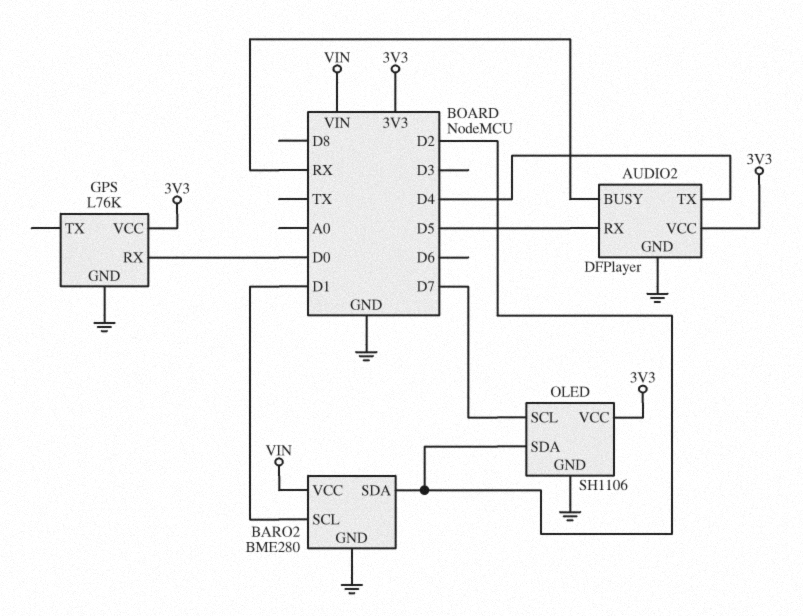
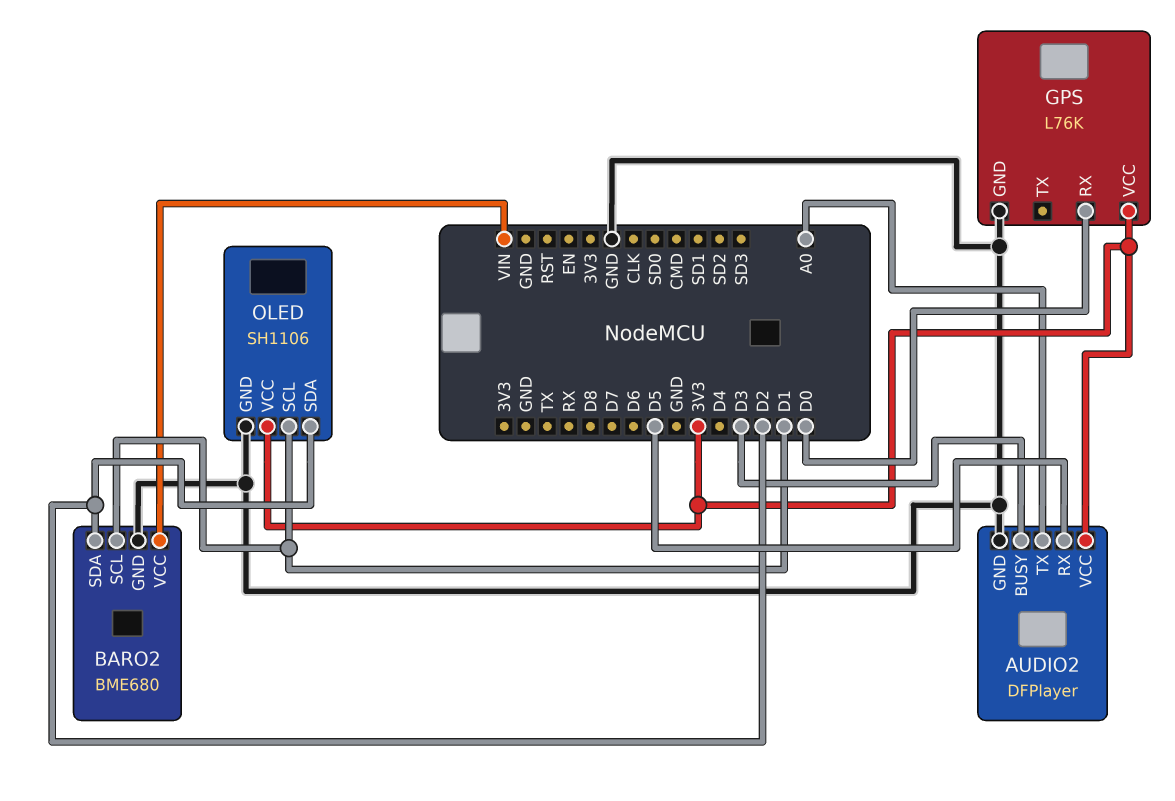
AUDIO2 pin BUSY: RX -> D3
AUDIO2 pin TX: D4 -> A0
BARO2: BME280 -> BME680
OLED pin SCL: D7 -> D1

